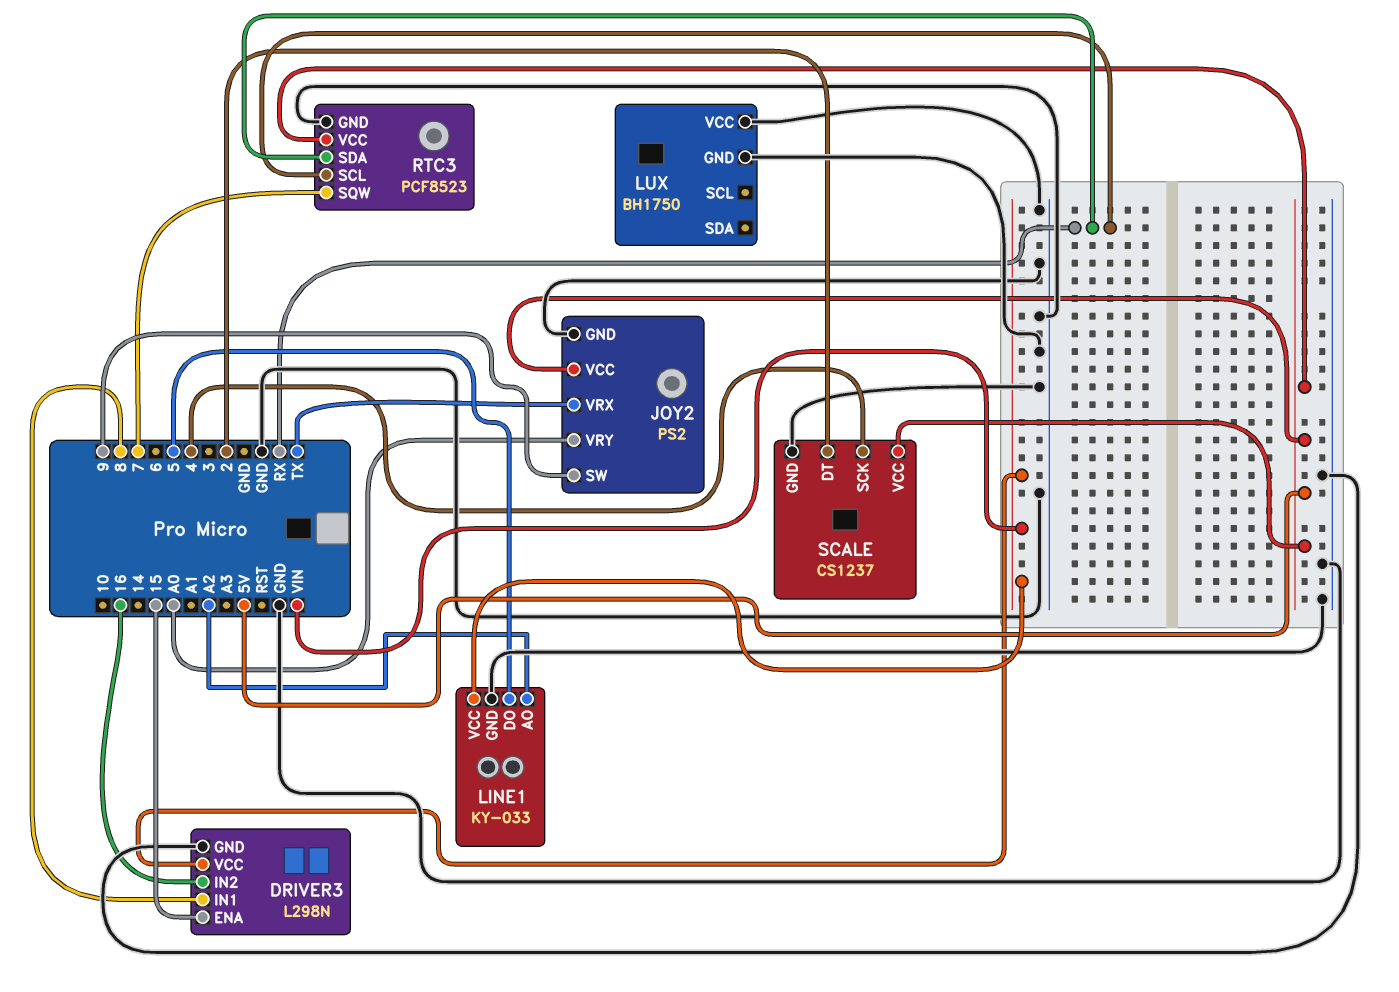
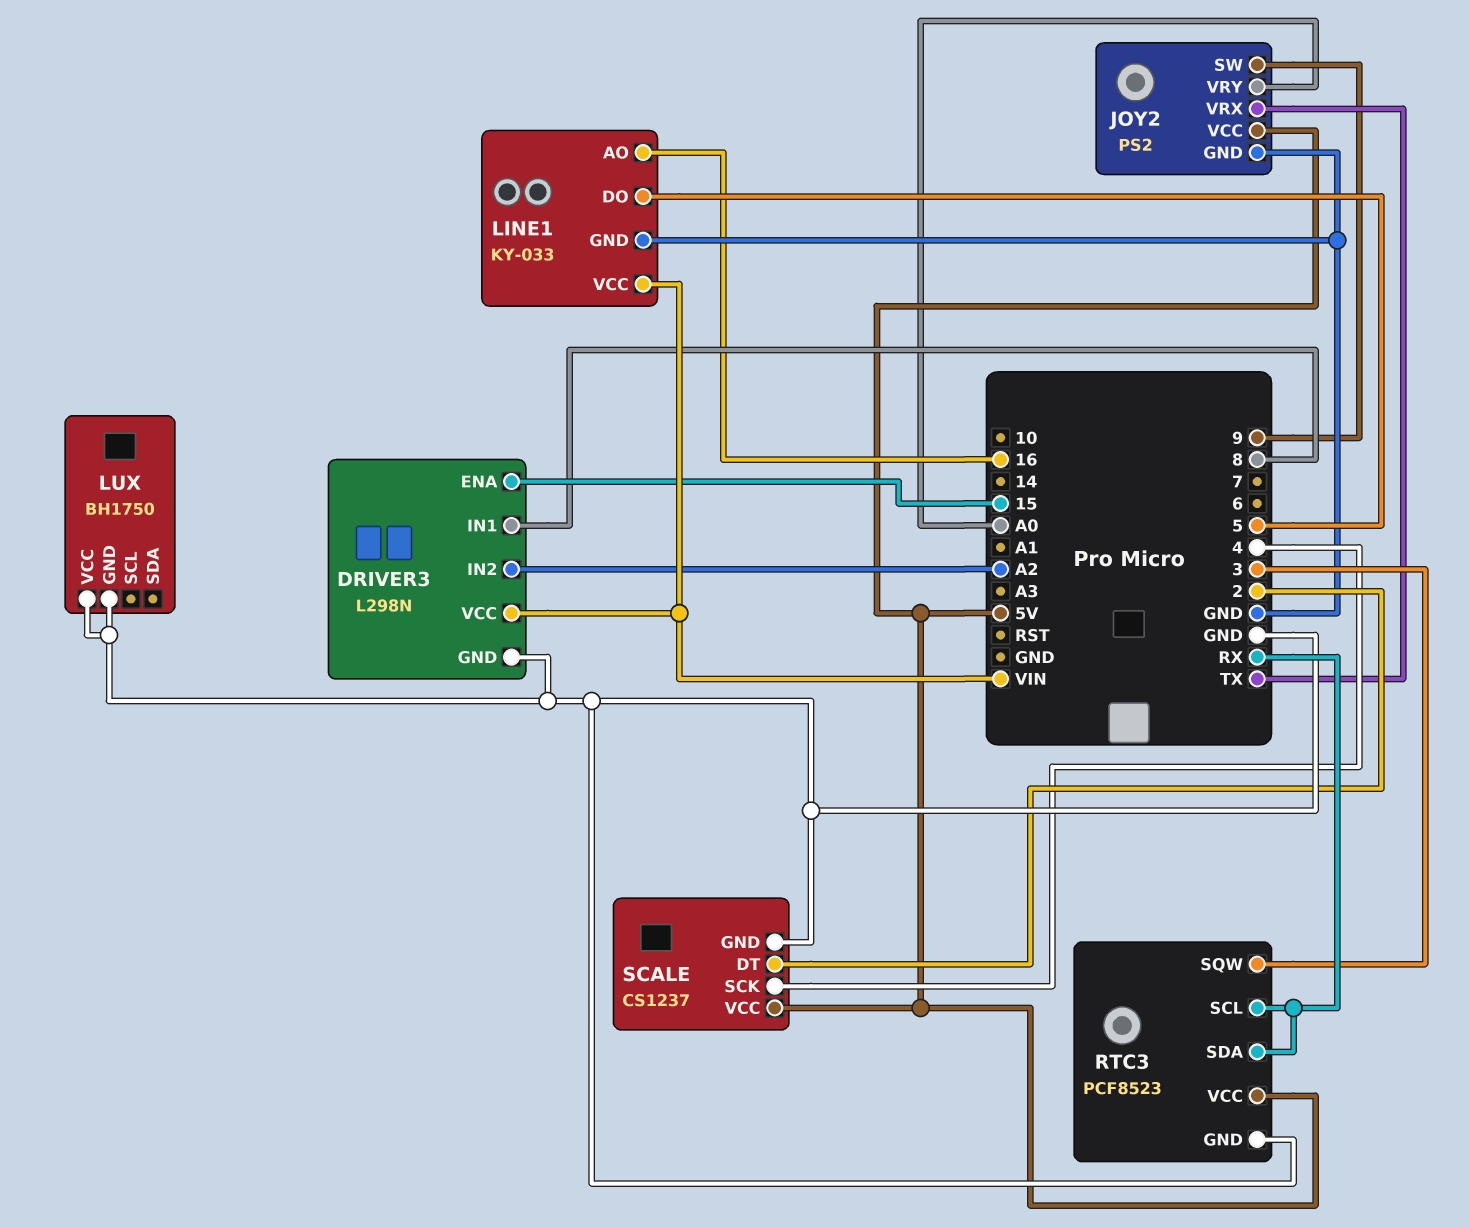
DRIVER3 pin IN2: 16 -> A2
LINE1 pin AO: A2 -> 16
RTC3 pin SQW: 7 -> 3

